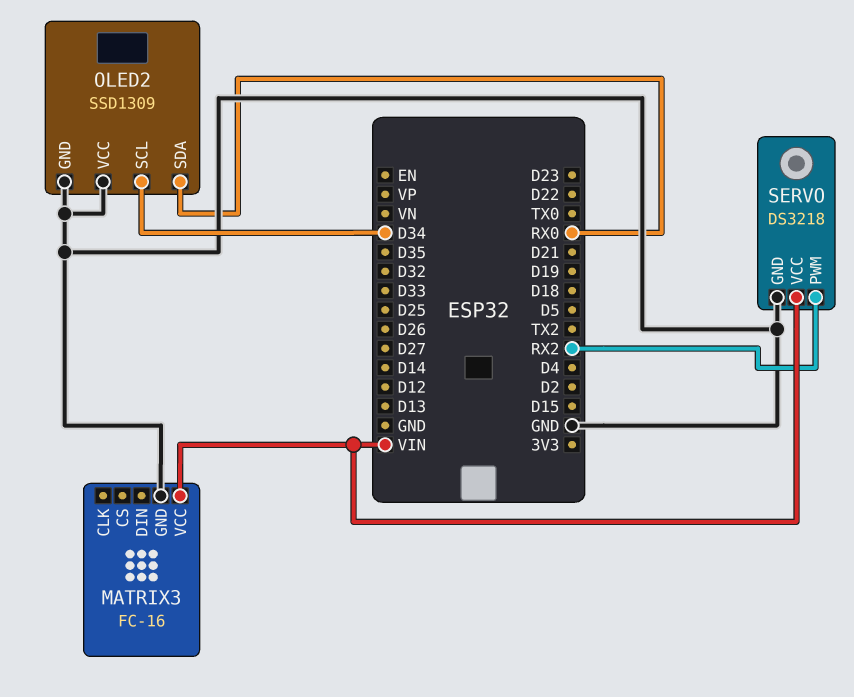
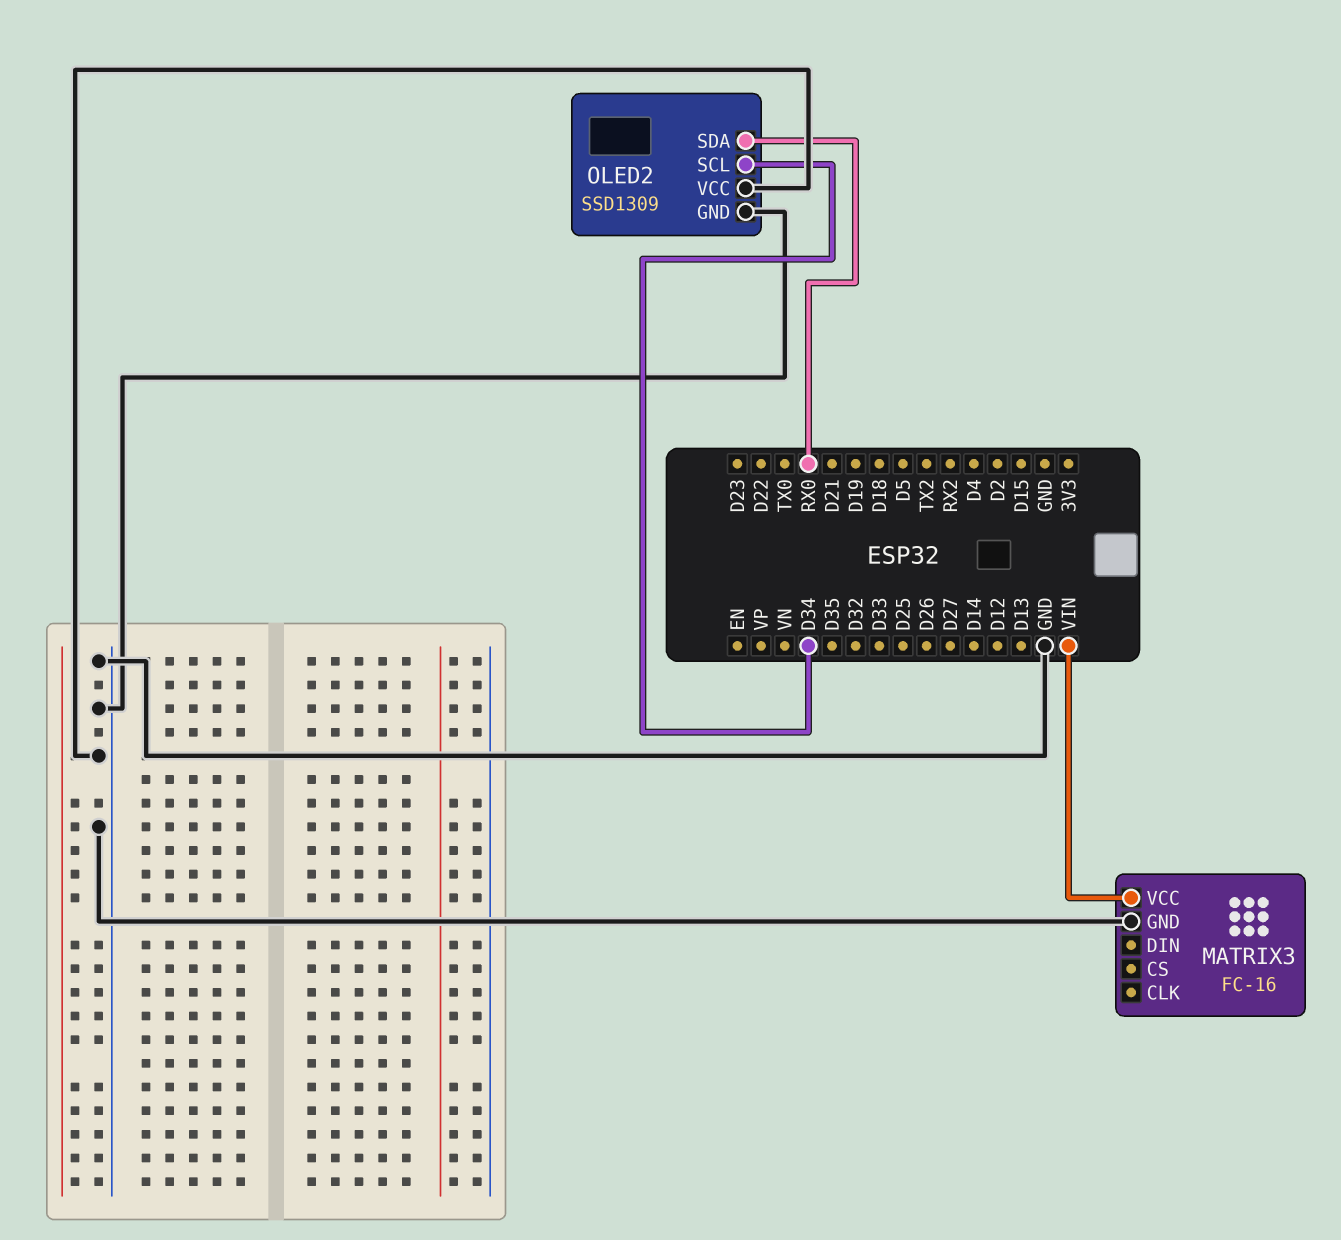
SERVO: DS3218 -> none
SERVO pin GND: GND -> none
SERVO pin PWM: RX2 -> none
SERVO pin VCC: VIN -> none

